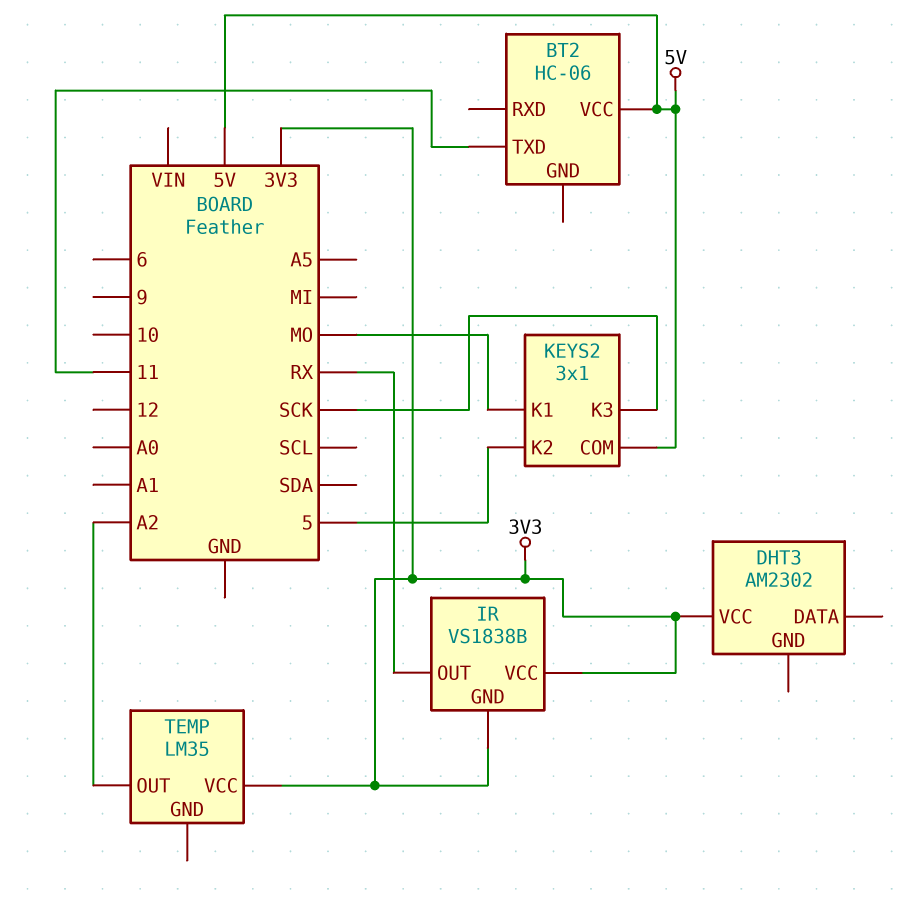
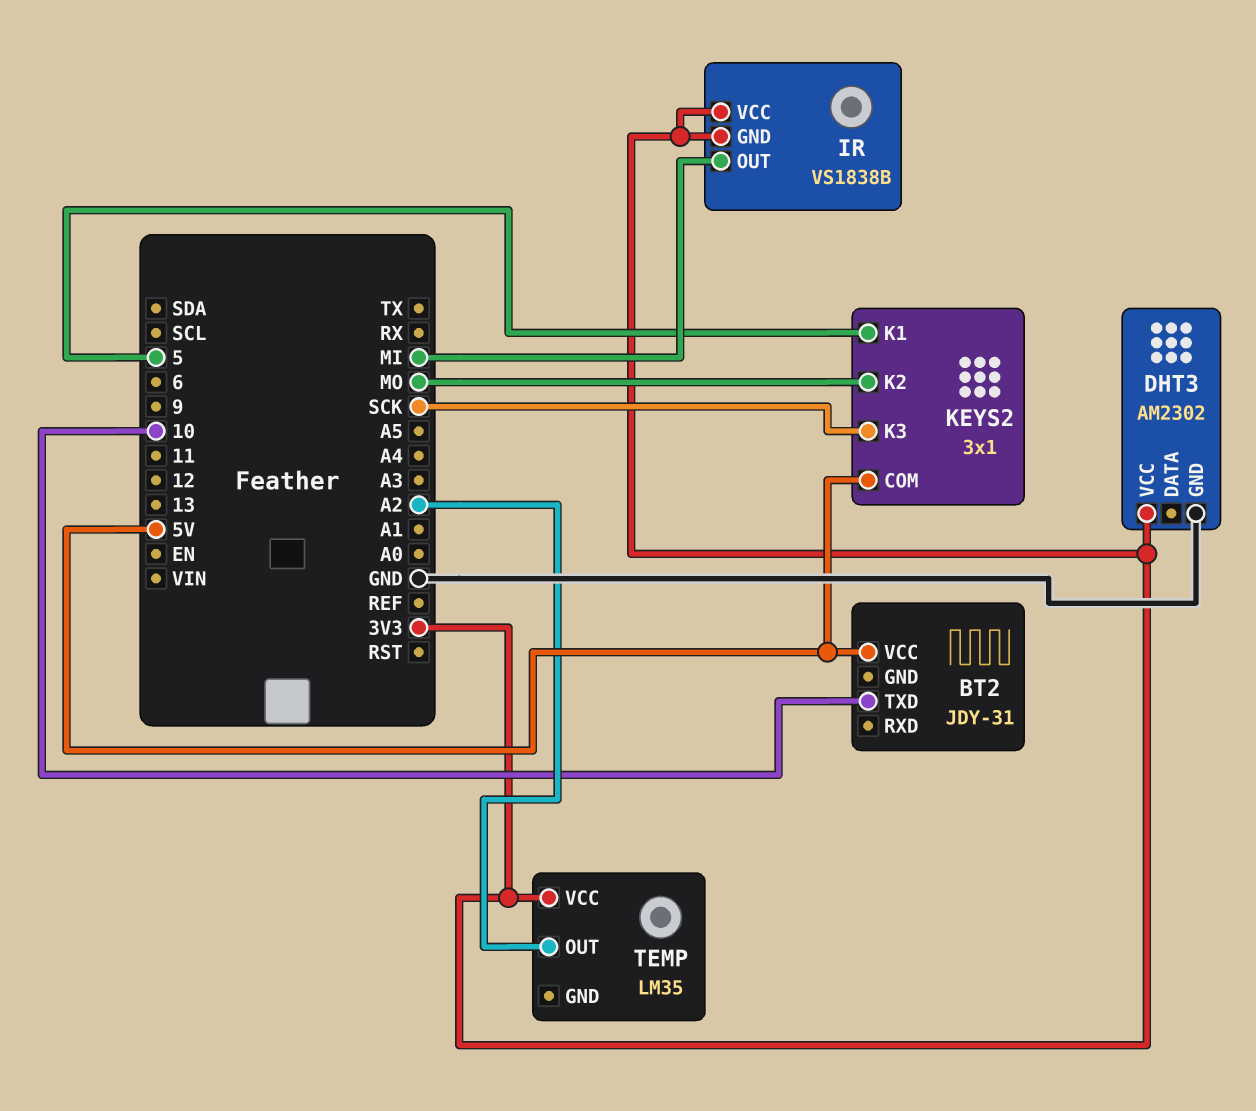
BT2: HC-06 -> JDY-31
BT2 pin TXD: 11 -> 10
DHT3 pin GND: none -> GND
IR pin OUT: RX -> MI
KEYS2 pin K1: MO -> 5
KEYS2 pin K2: 5 -> MO

